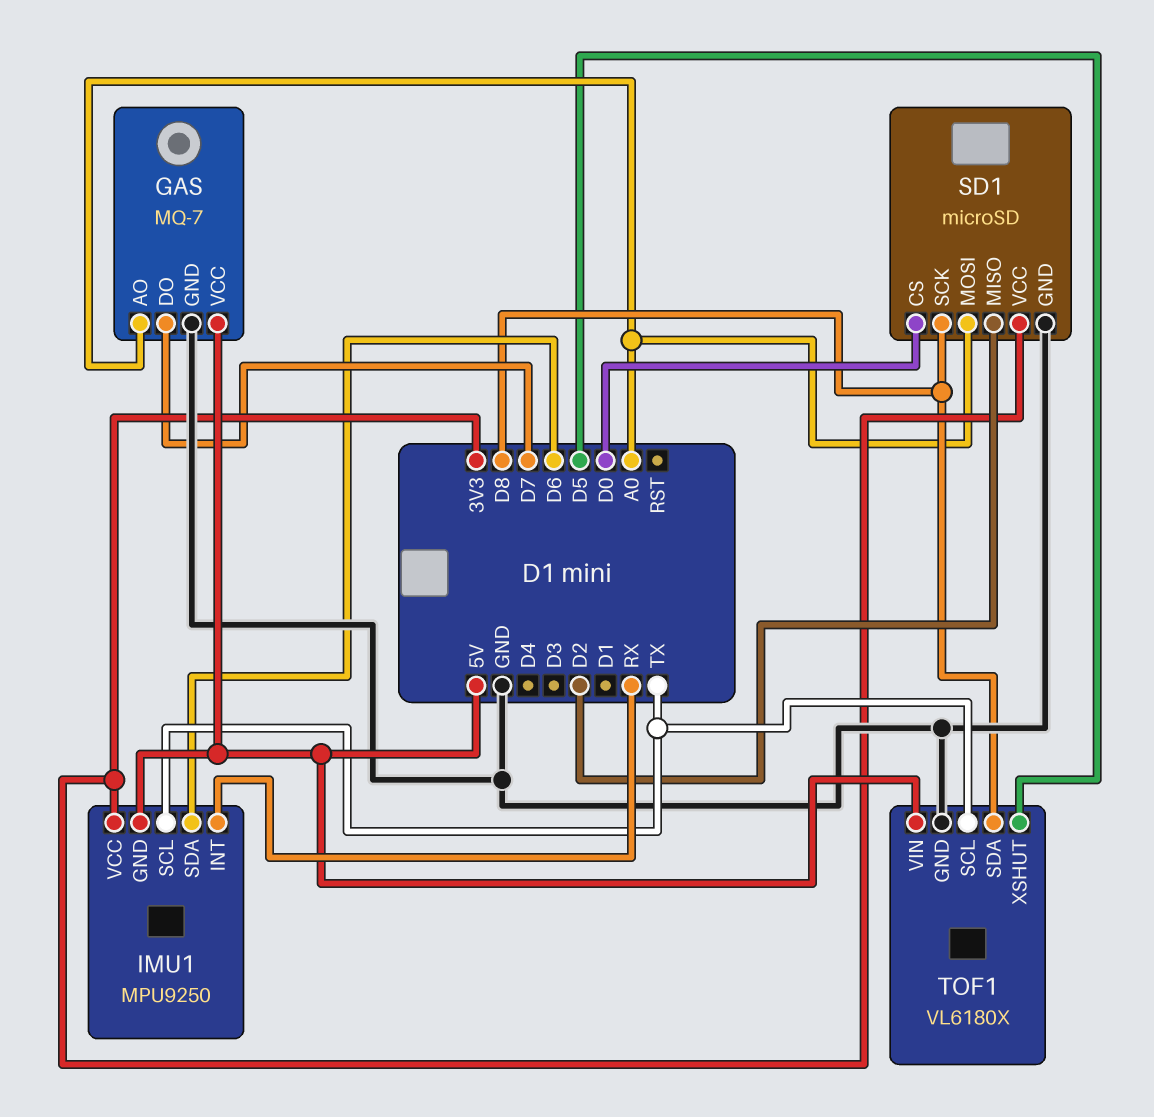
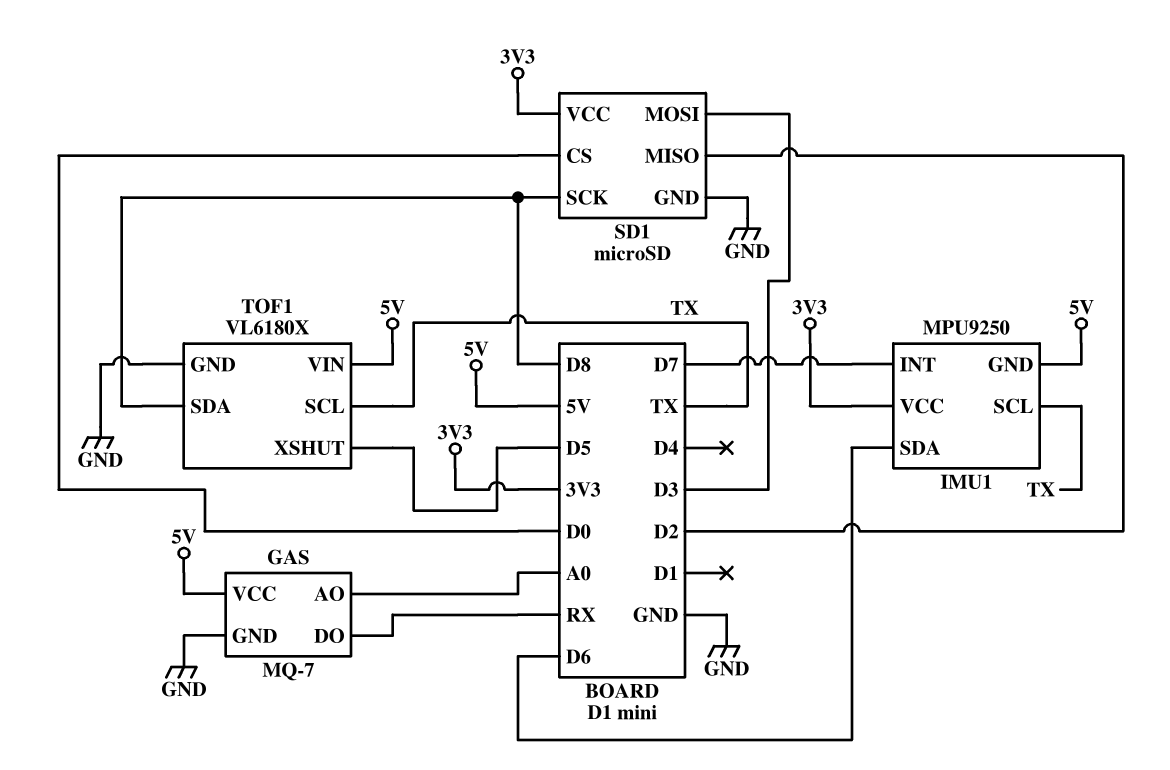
GAS pin DO: D7 -> RX
IMU1 pin INT: RX -> D7
SD1 pin MOSI: A0 -> D3

